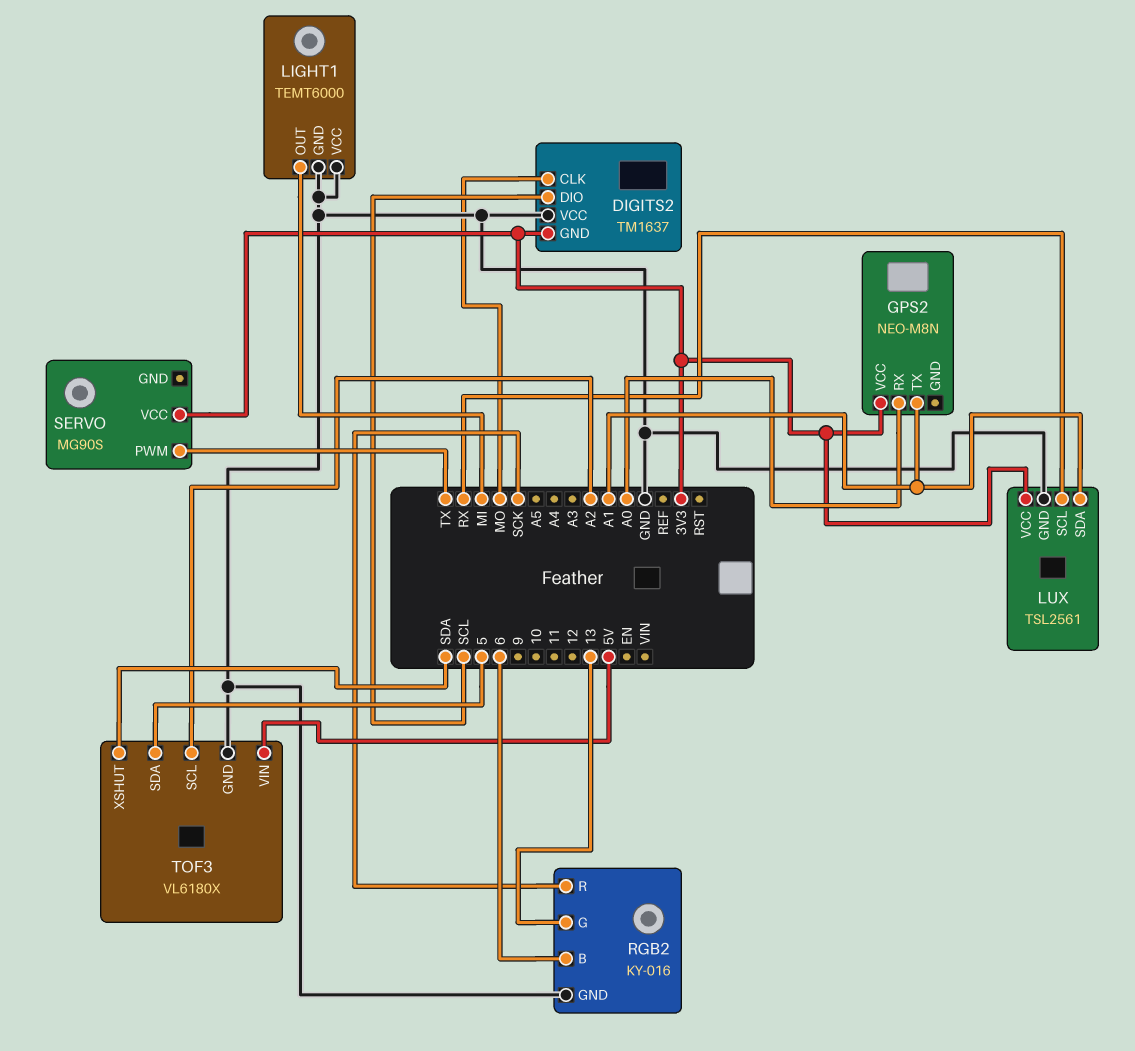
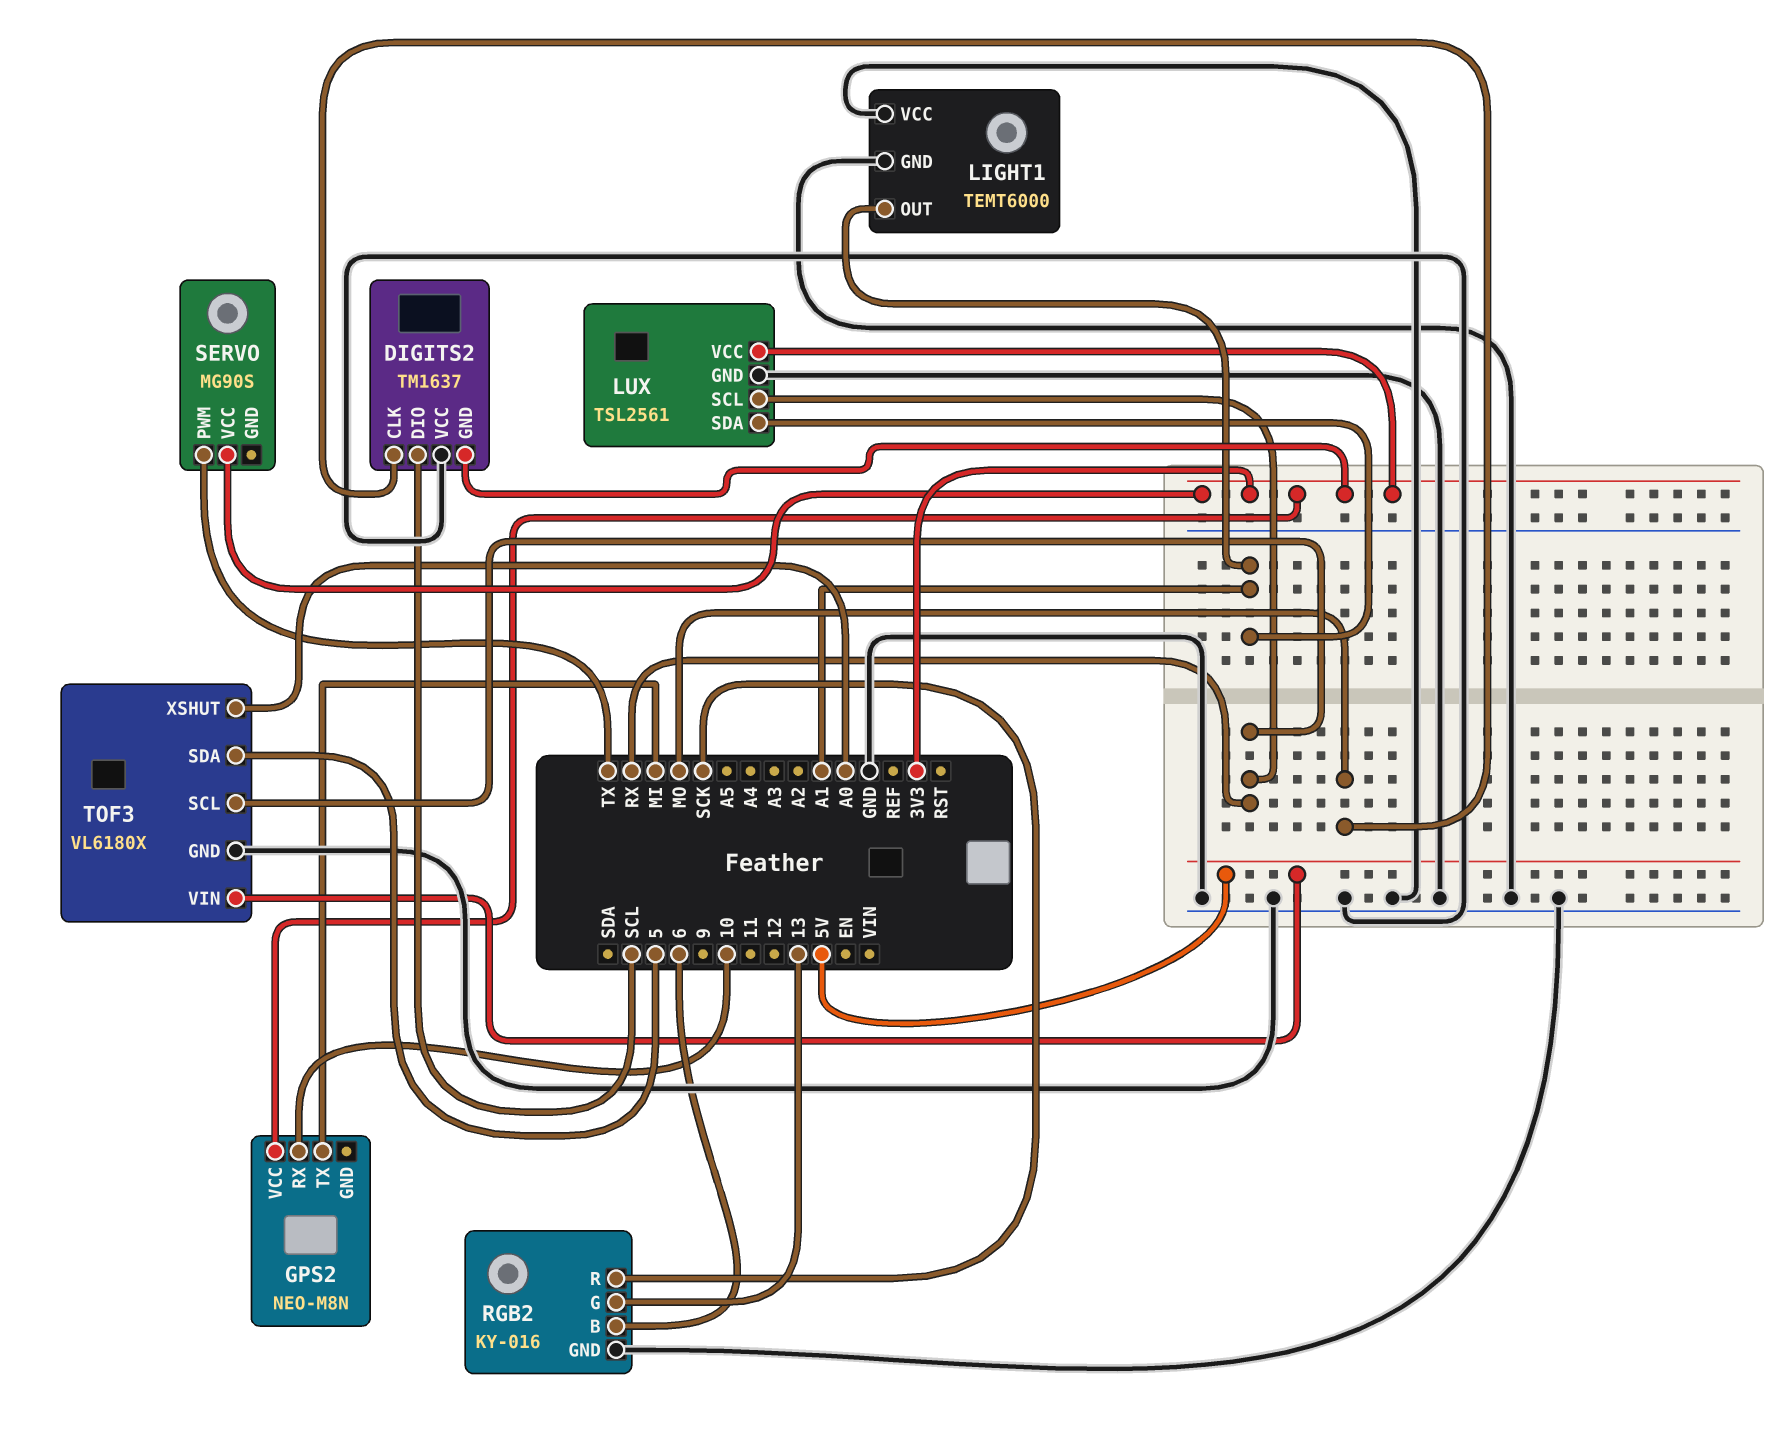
GPS2 pin RX: A0 -> 10
GPS2 pin TX: A1 -> MI
LIGHT1 pin OUT: MI -> A1
TOF3 pin SCL: A2 -> RX
TOF3 pin XSHUT: SDA -> A0

